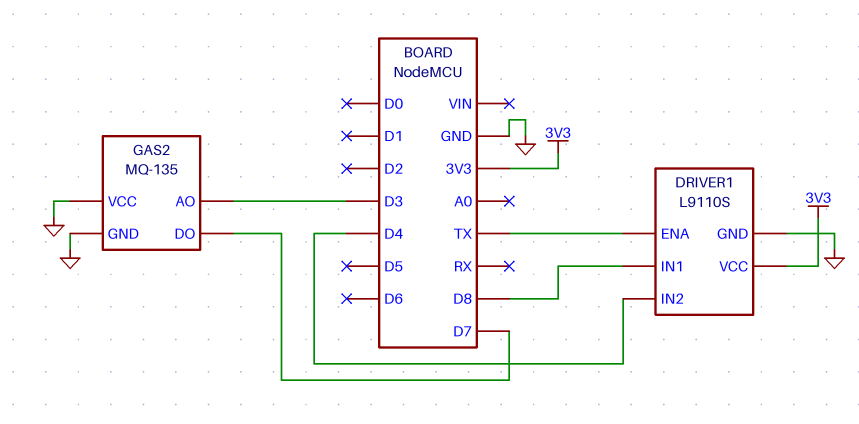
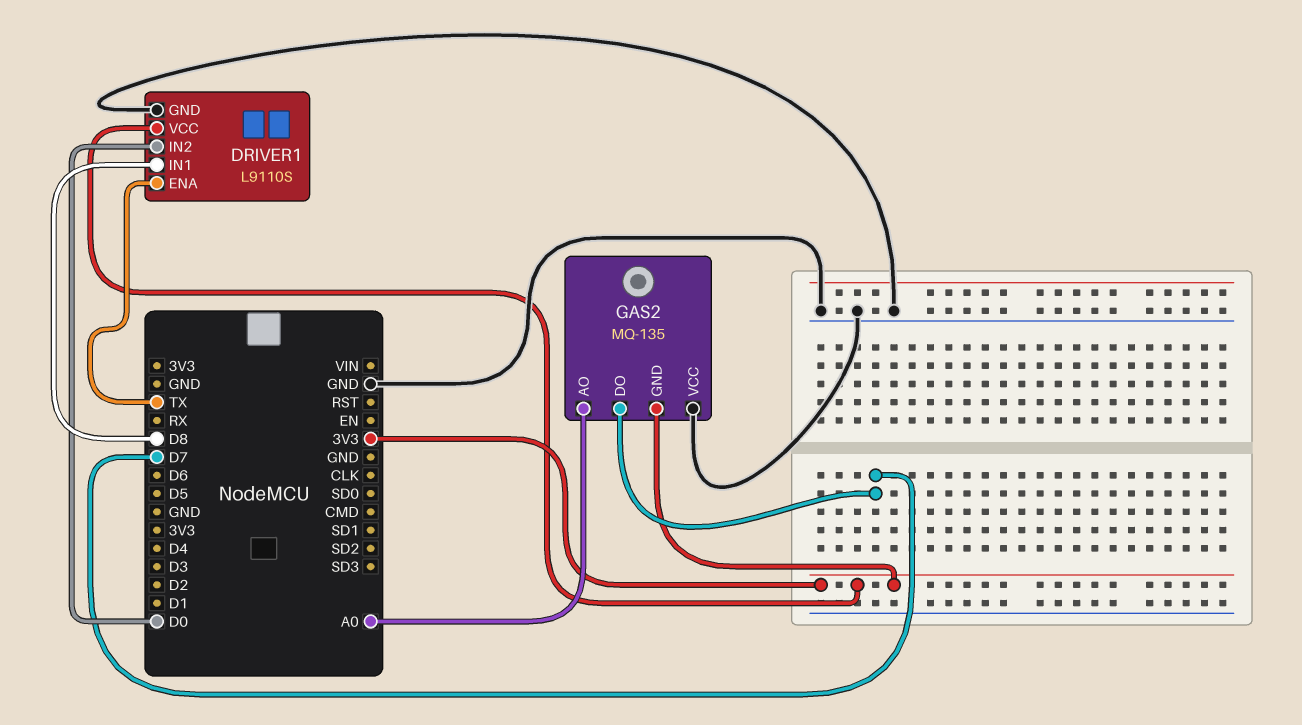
DRIVER1 pin IN2: D4 -> D0
GAS2 pin AO: D3 -> A0
GAS2 pin GND: GND -> 3V3

